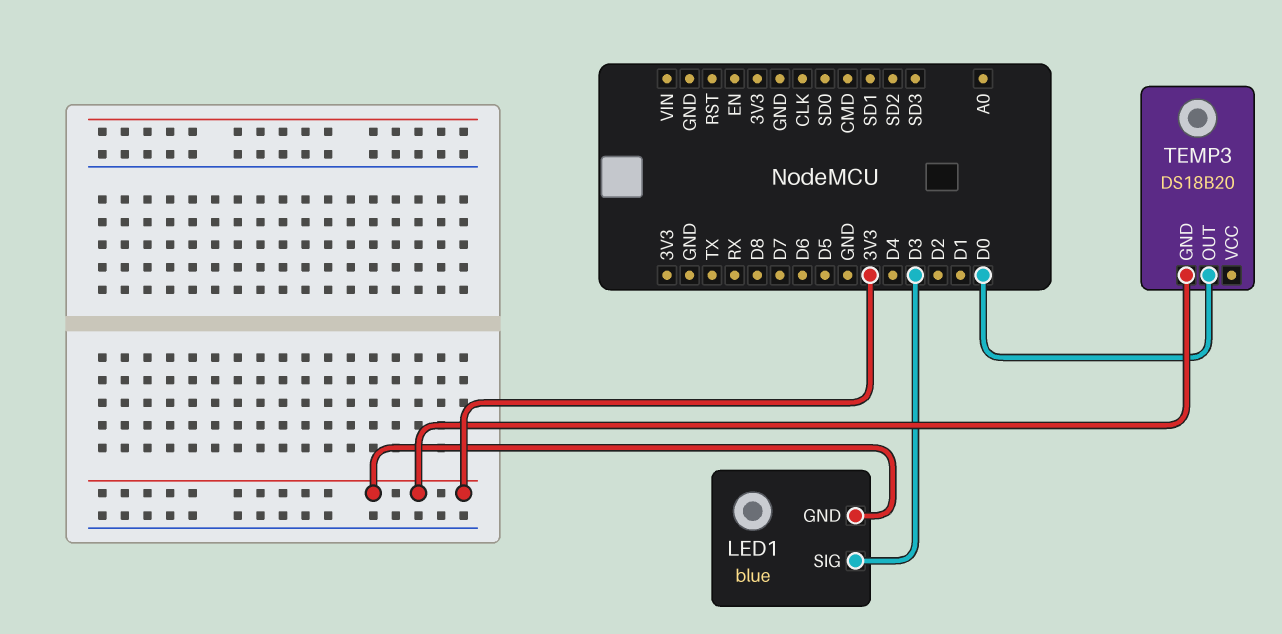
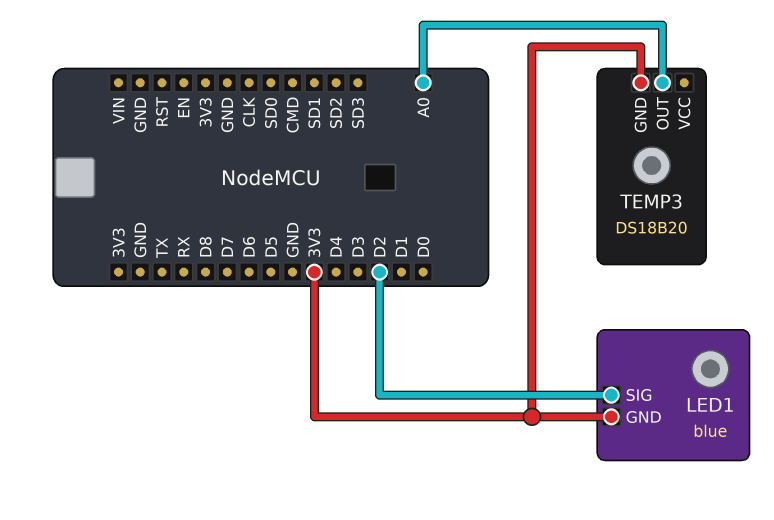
LED1 pin SIG: D3 -> D2
TEMP3 pin OUT: D0 -> A0

